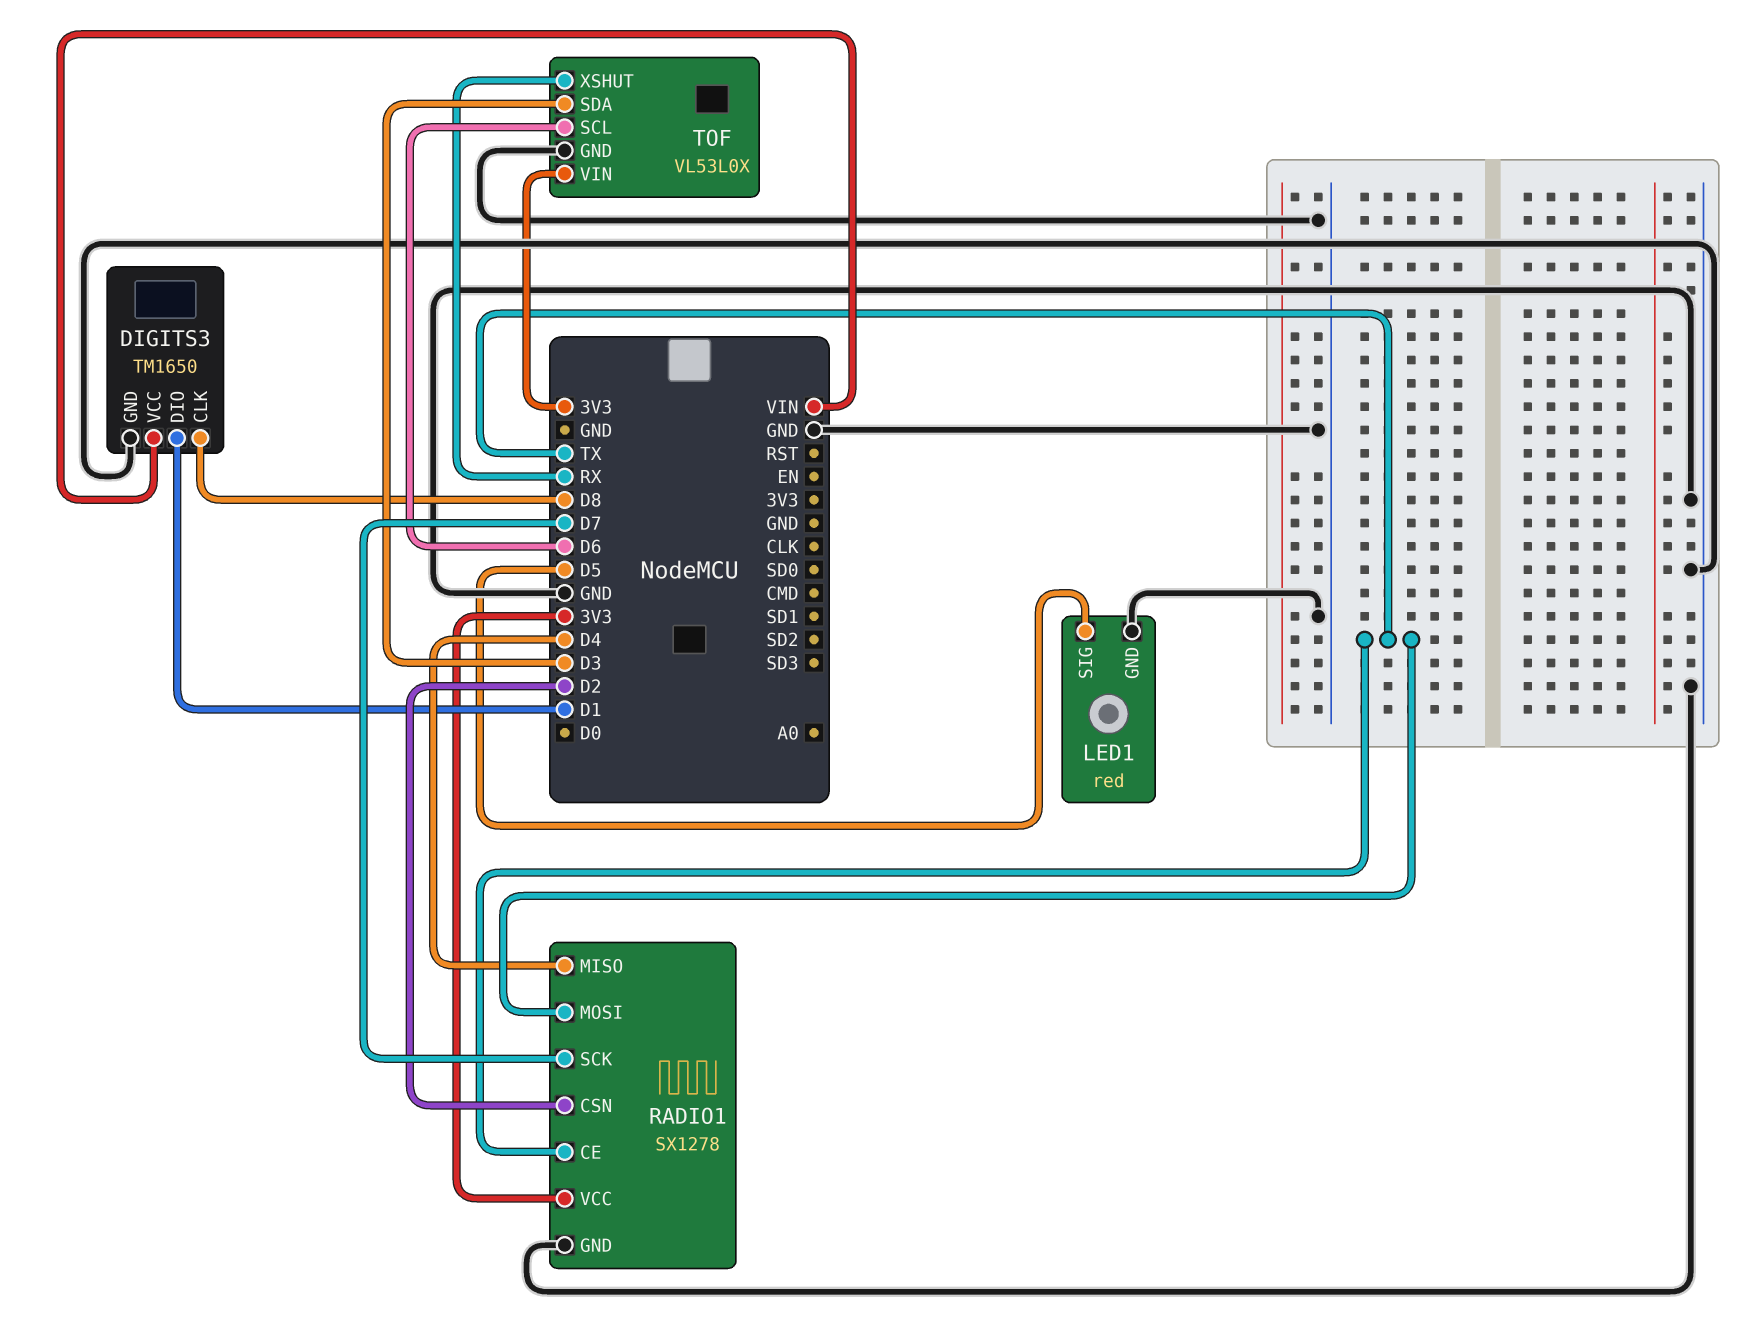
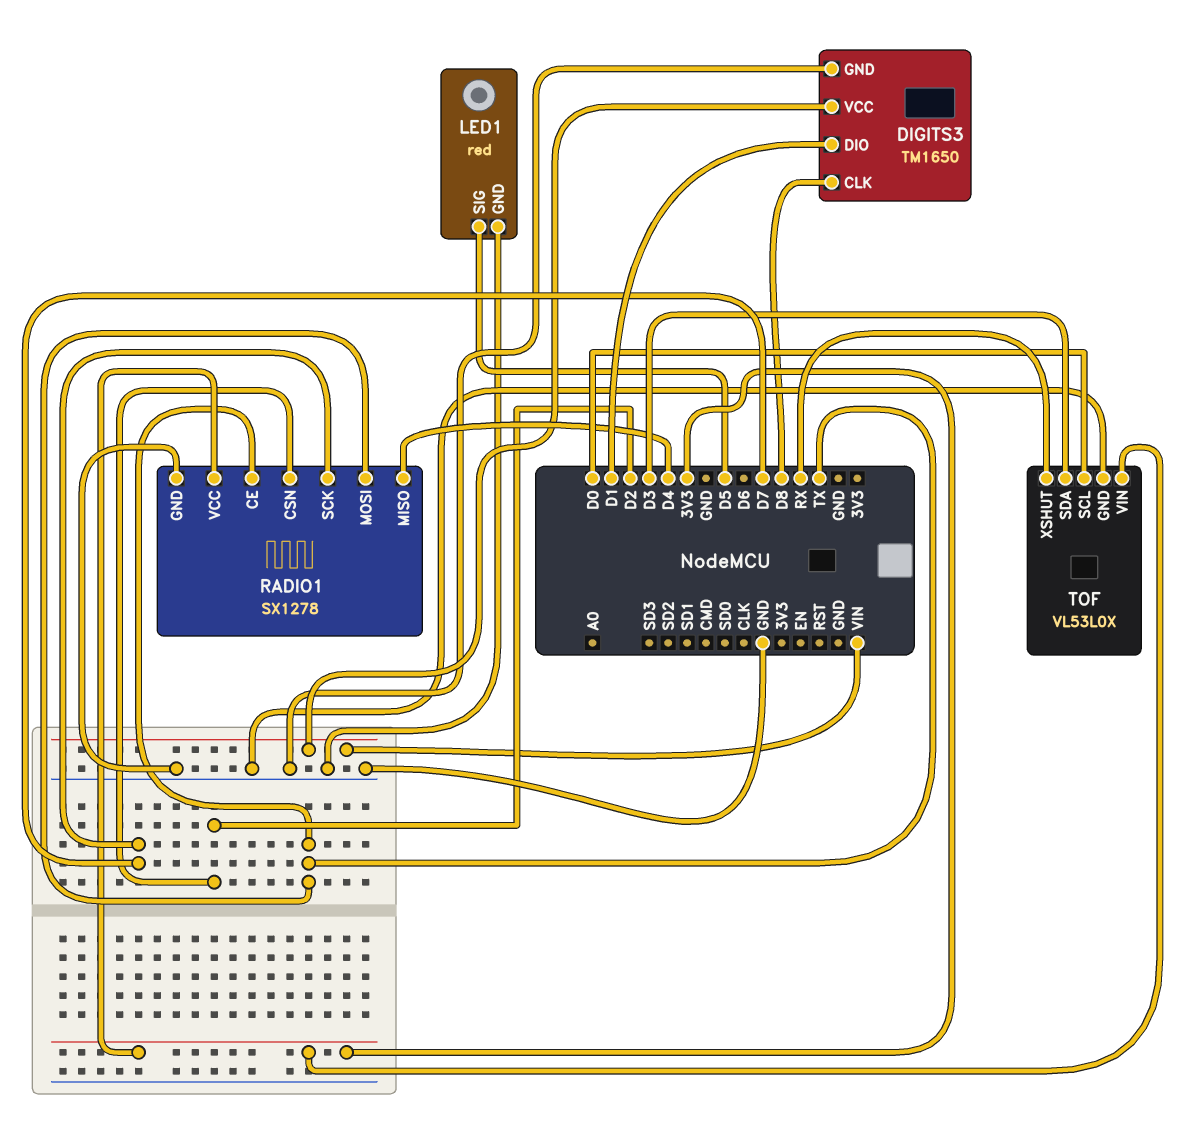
TOF pin SCL: D6 -> D0

